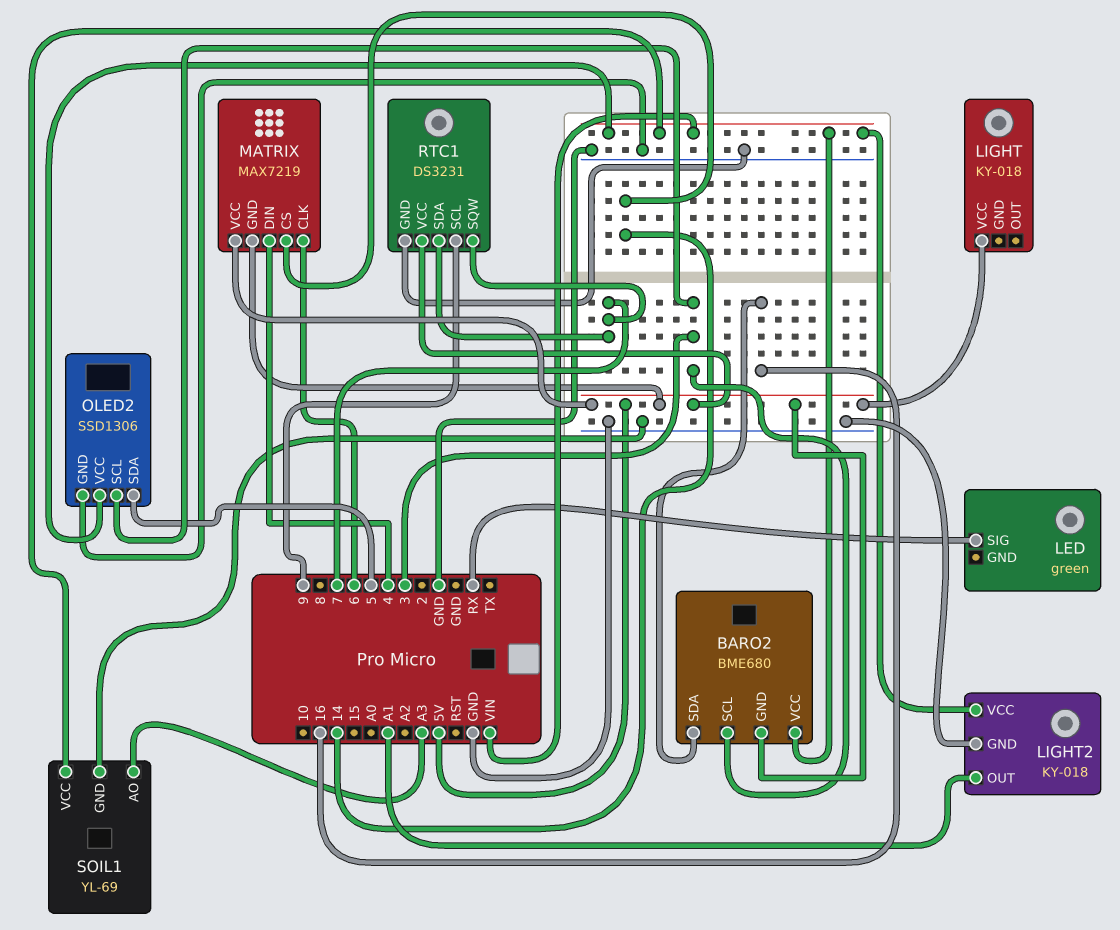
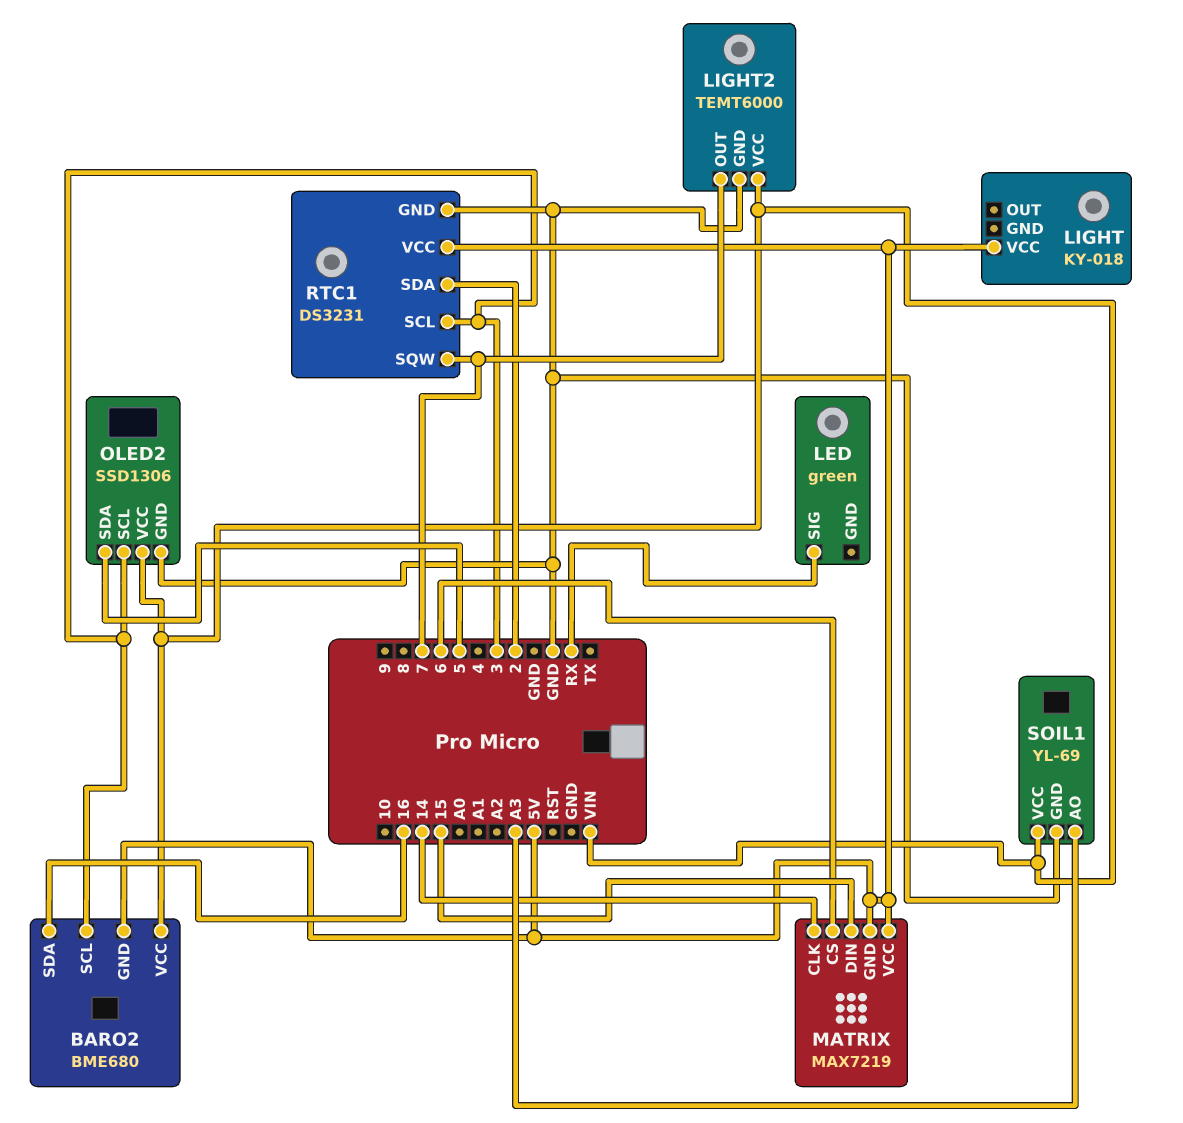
LIGHT2: KY-018 -> TEMT6000
LIGHT2 pin OUT: A1 -> 7
MATRIX pin CLK: 6 -> 14
MATRIX pin CS: 14 -> 6
MATRIX pin DIN: 4 -> 15
RTC1 pin SCL: 9 -> 3
RTC1 pin SDA: 7 -> 2

